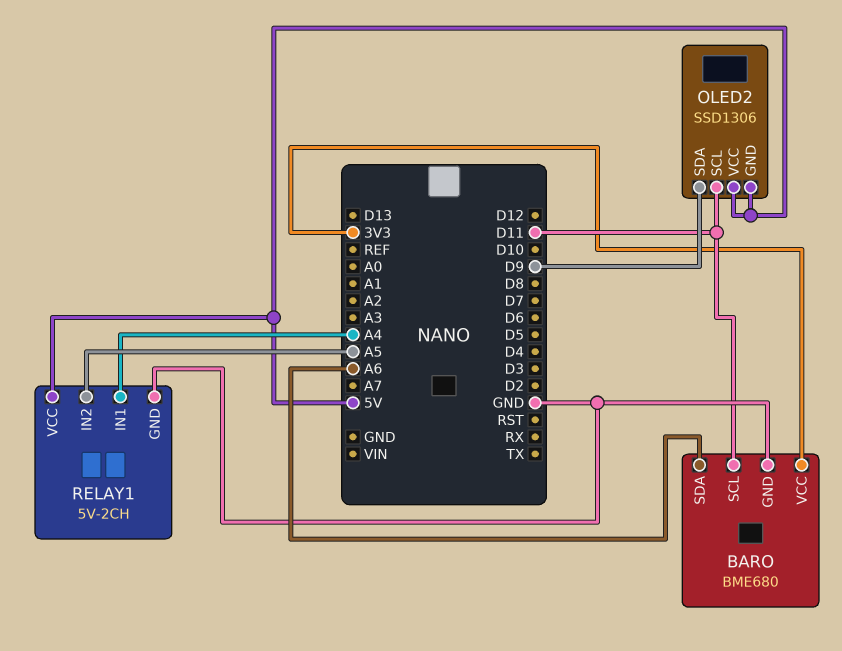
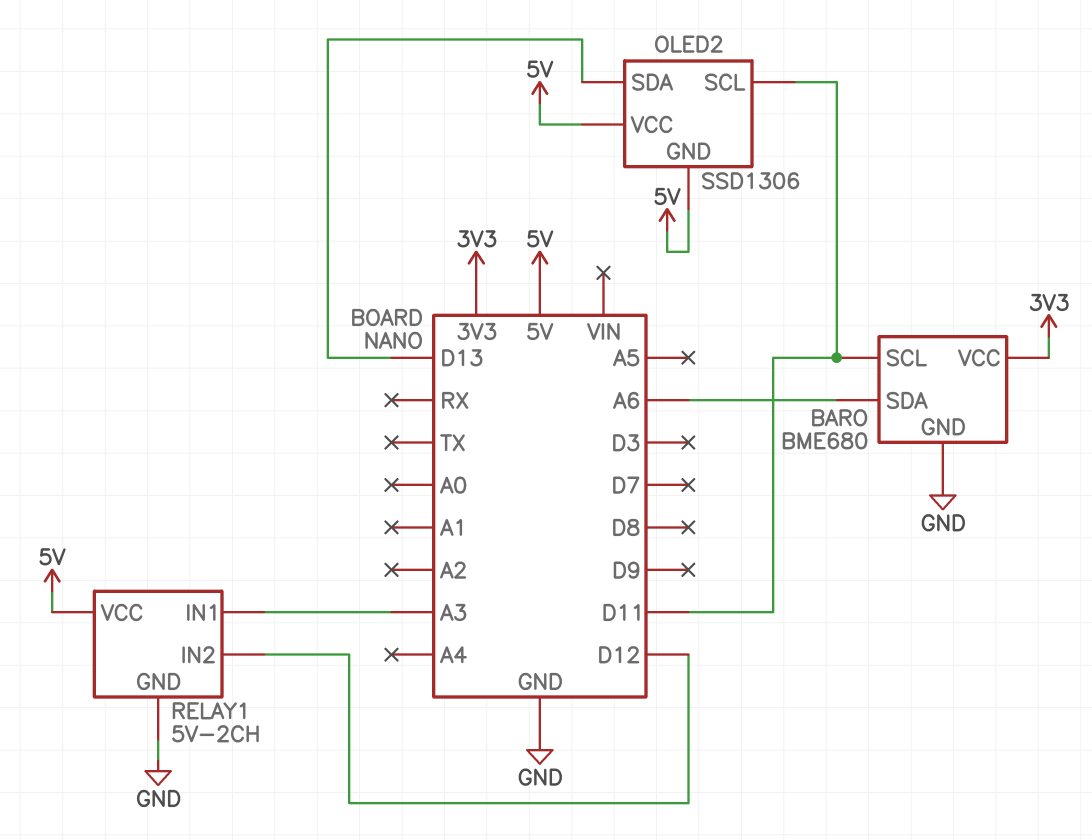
OLED2 pin SDA: D9 -> D13
RELAY1 pin IN1: A4 -> A3
RELAY1 pin IN2: A5 -> D12

